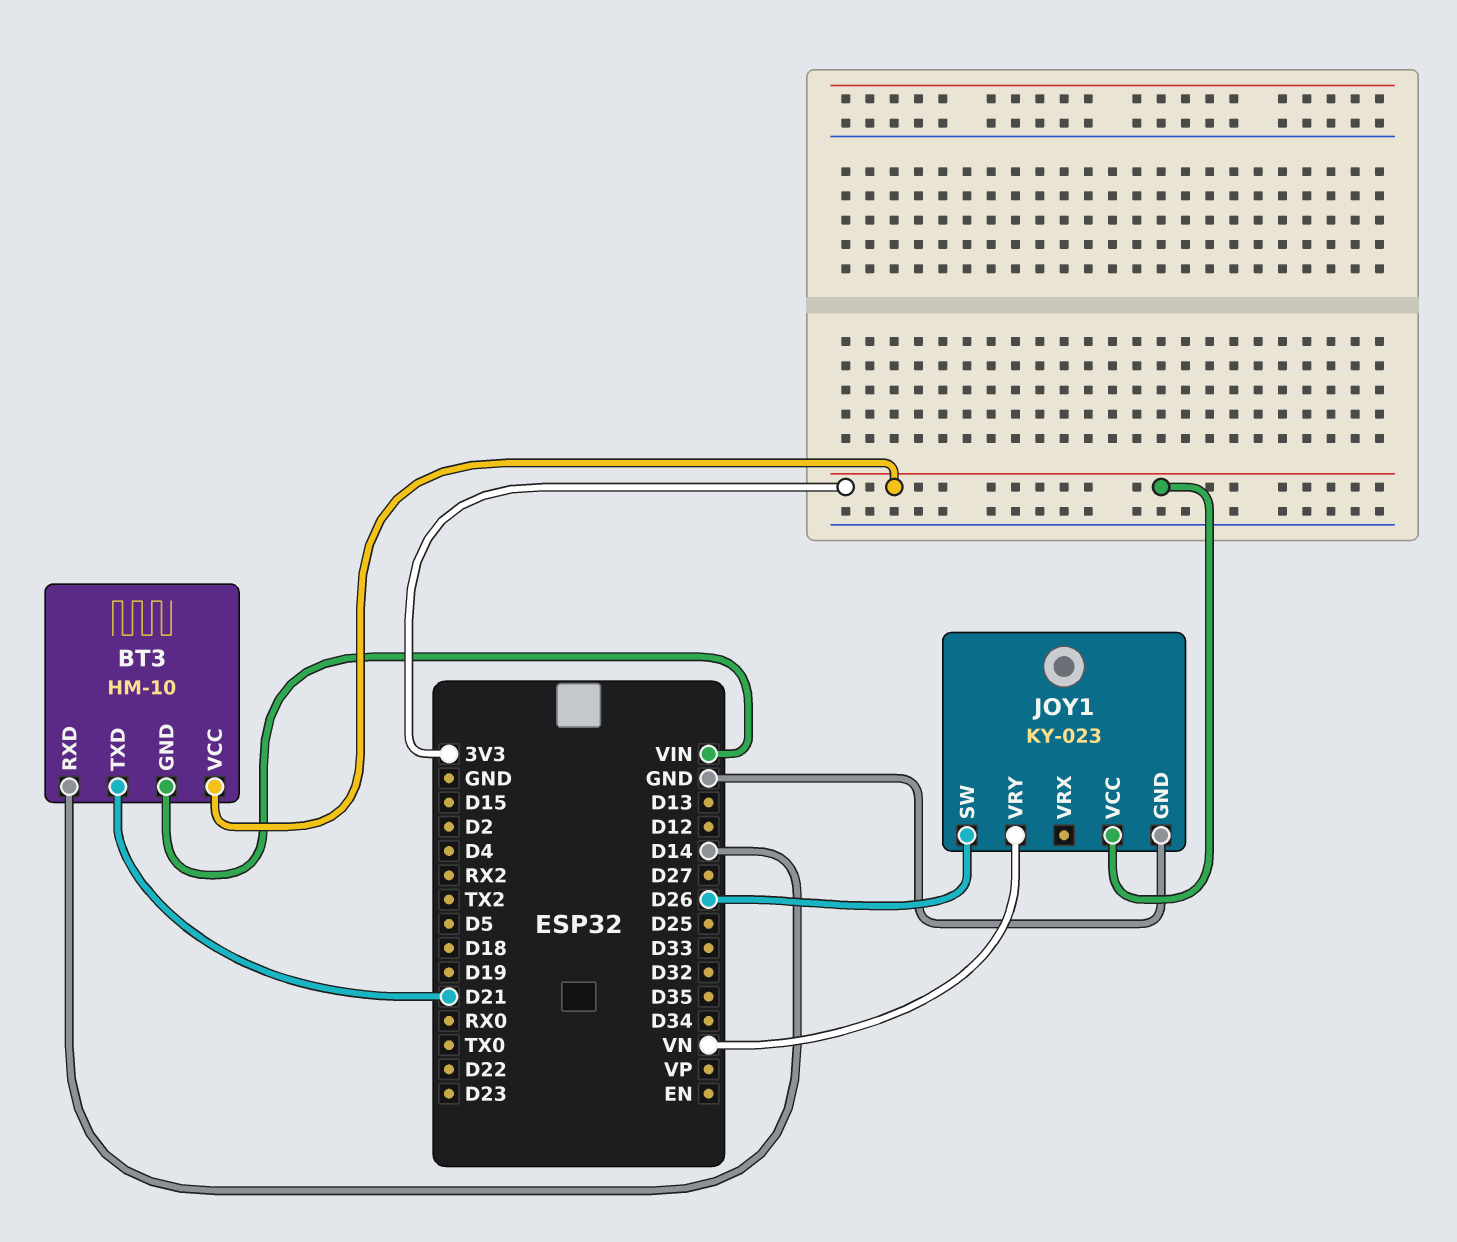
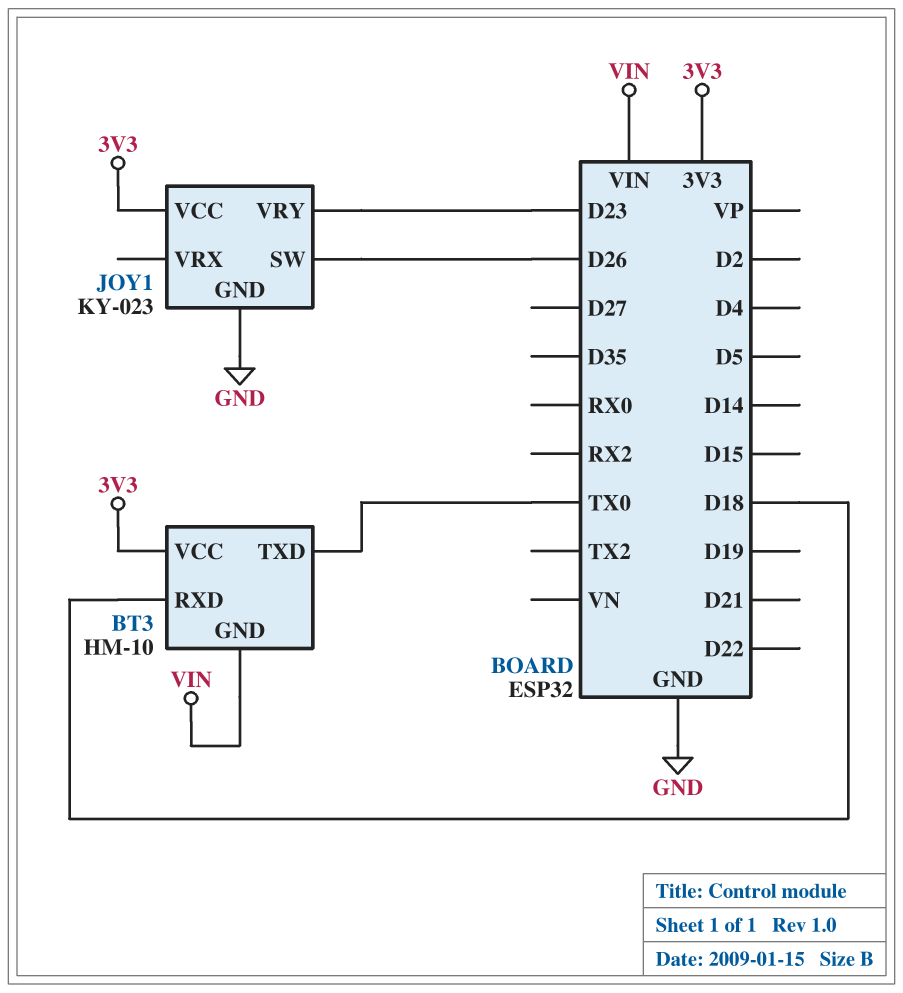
BT3 pin RXD: D14 -> D18
BT3 pin TXD: D21 -> TX0
JOY1 pin VRY: VN -> D23

